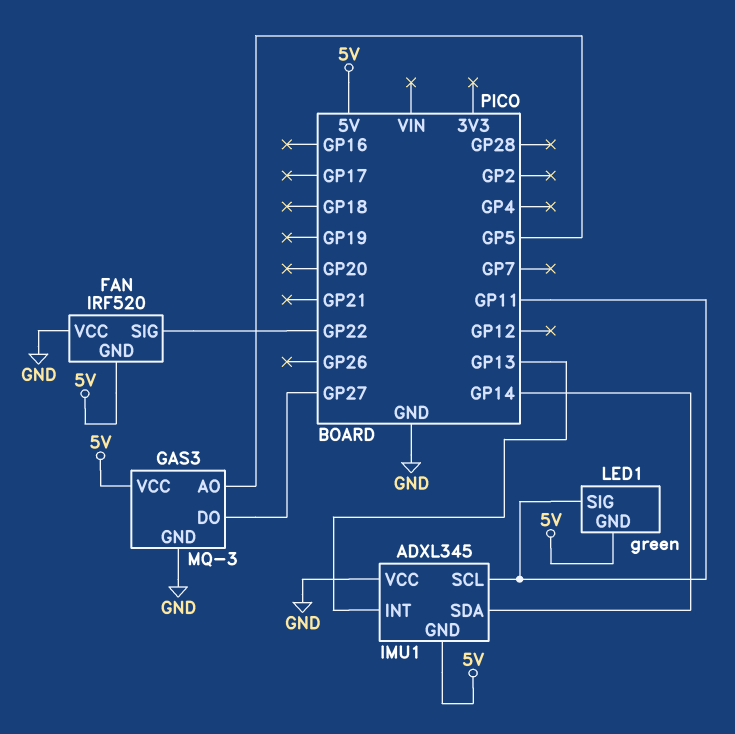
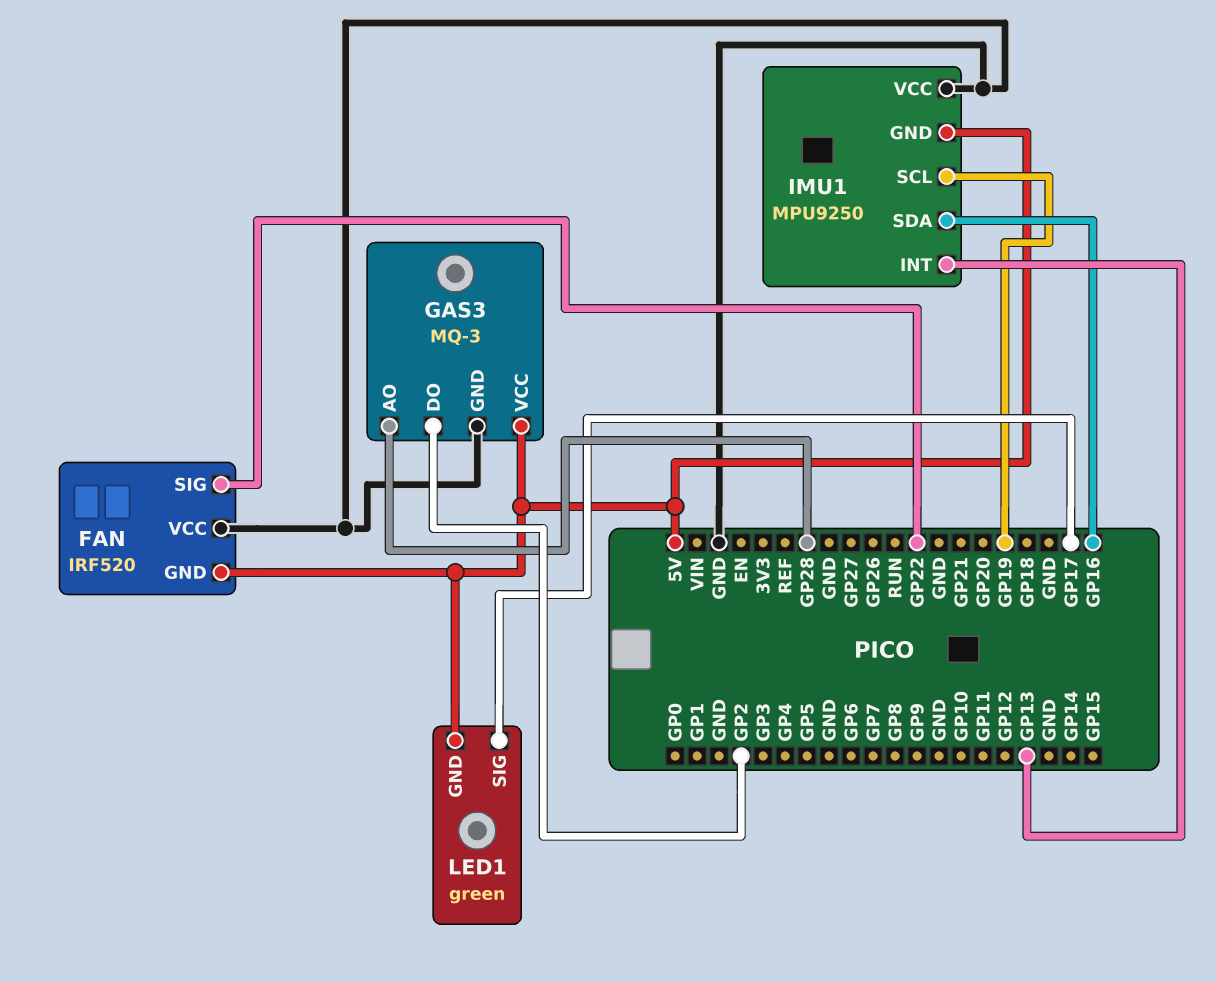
GAS3 pin AO: GP5 -> GP28
GAS3 pin DO: GP27 -> GP2
IMU1: ADXL345 -> MPU9250
IMU1 pin SCL: GP11 -> GP19
IMU1 pin SDA: GP14 -> GP16
LED1 pin SIG: GP11 -> GP17

